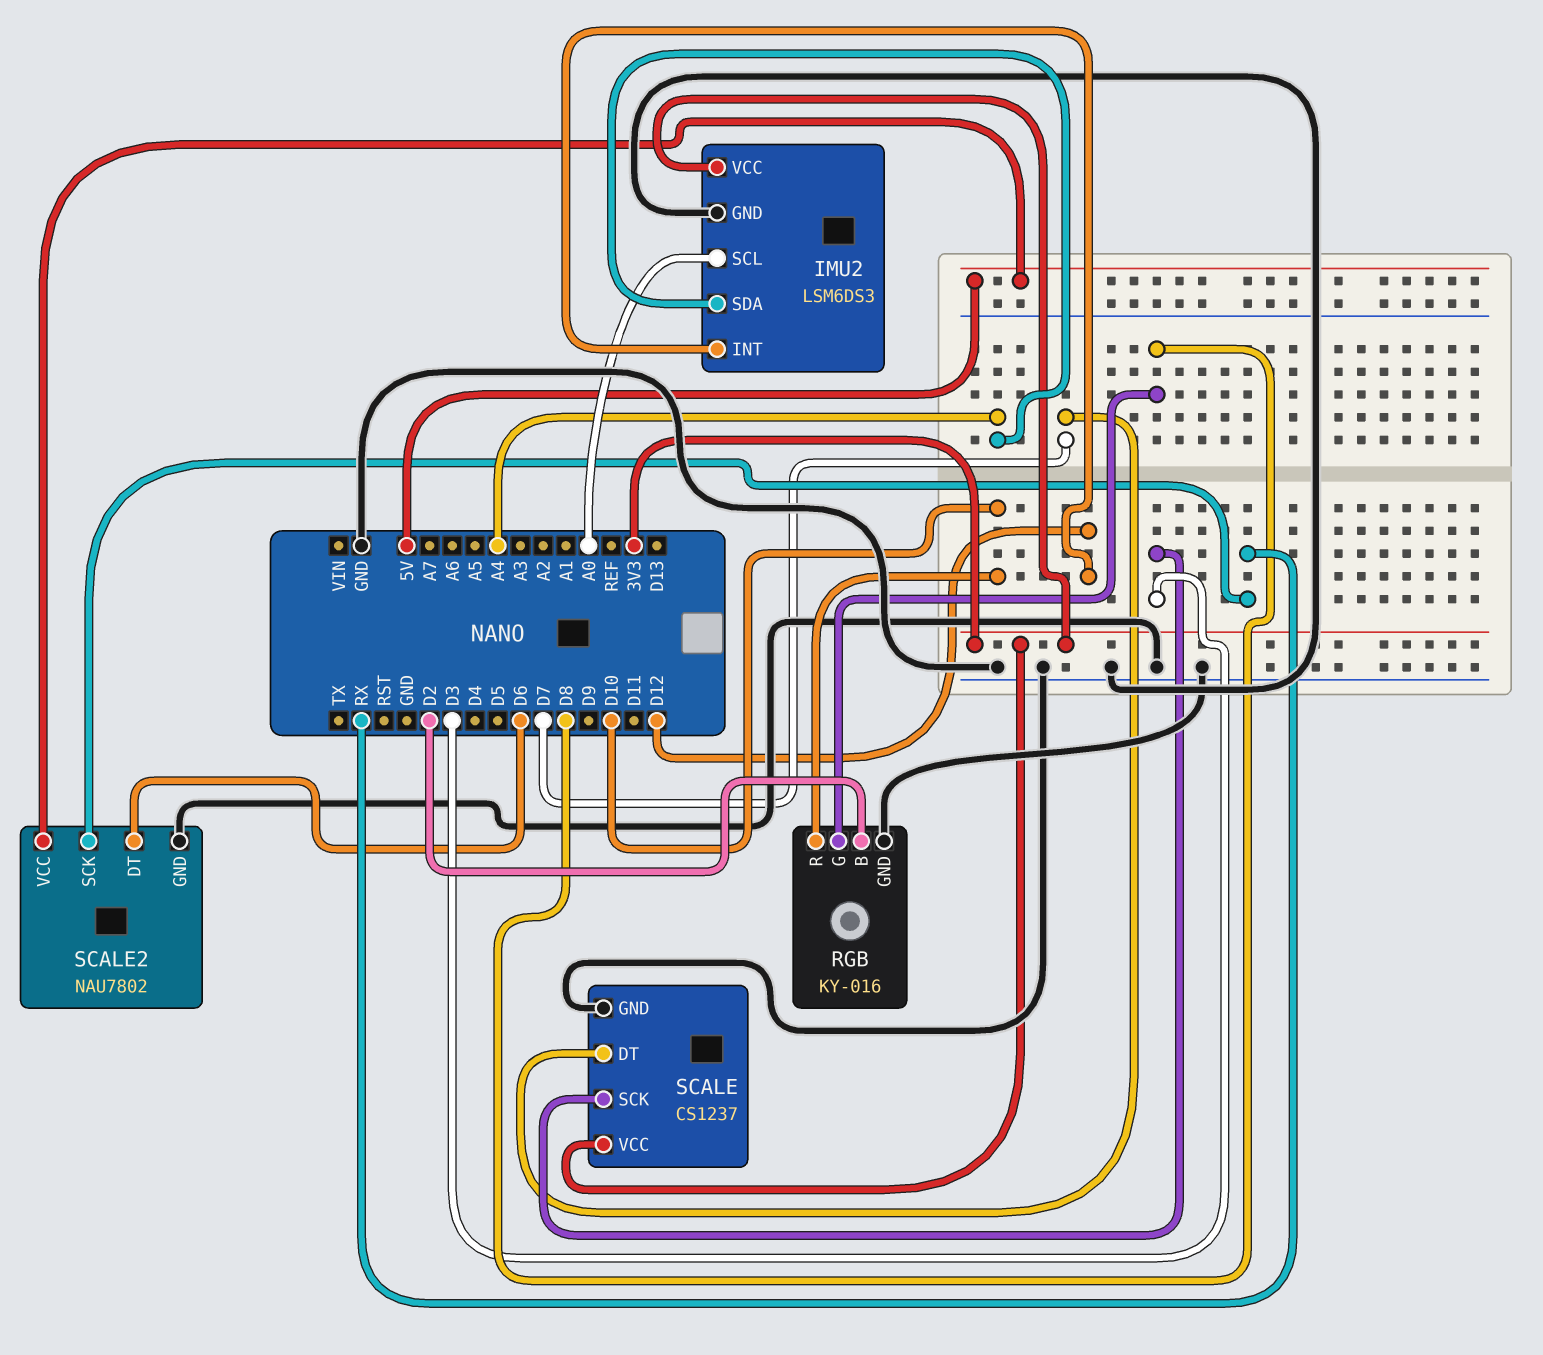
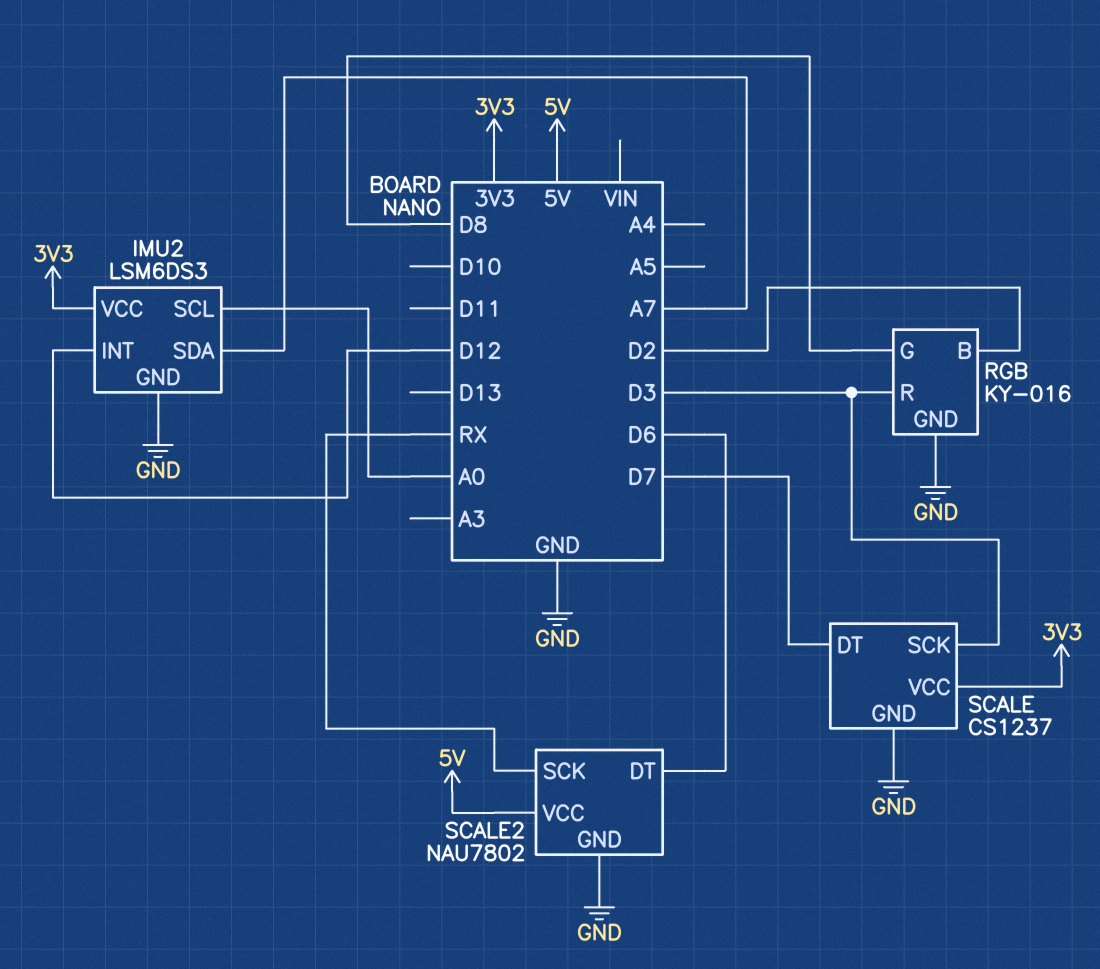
IMU2 pin SDA: A4 -> A7
RGB pin R: D10 -> D3

